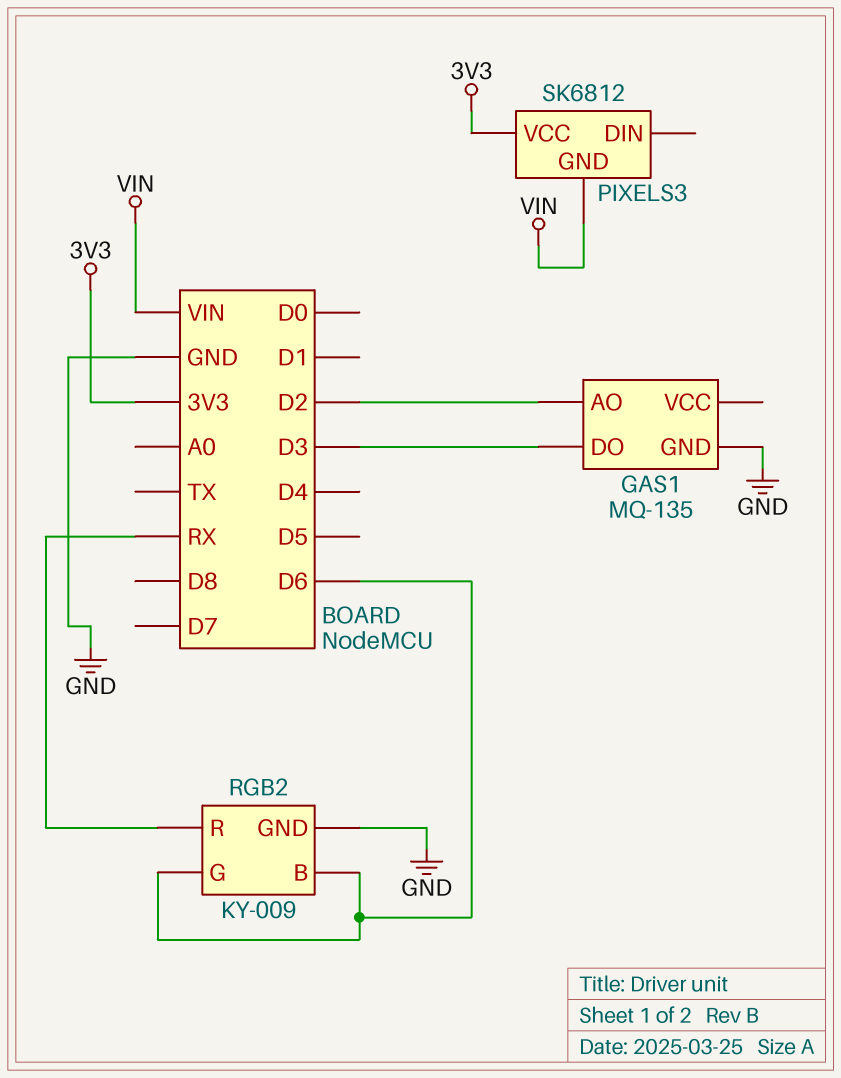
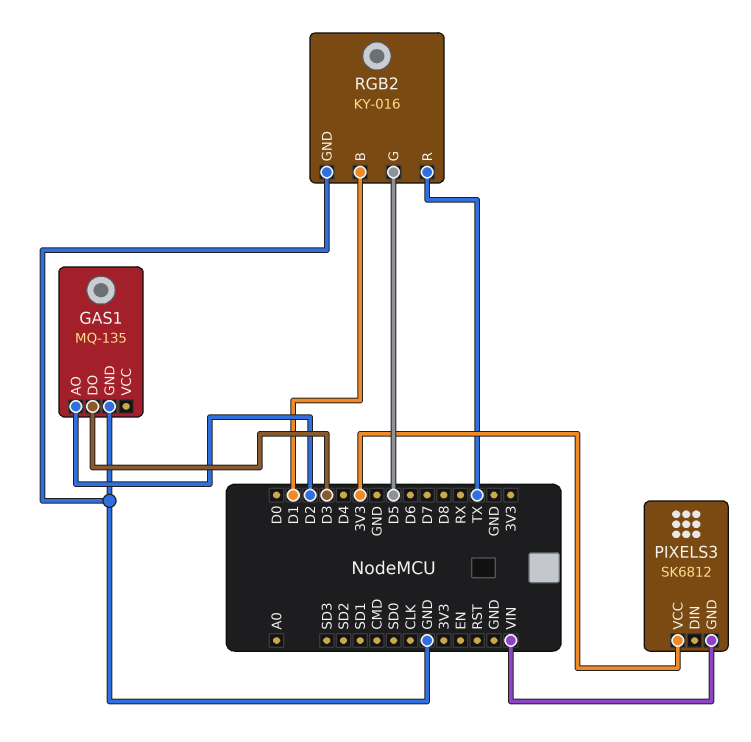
RGB2: KY-009 -> KY-016
RGB2 pin B: D6 -> D1
RGB2 pin G: D6 -> D5
RGB2 pin R: RX -> TX

